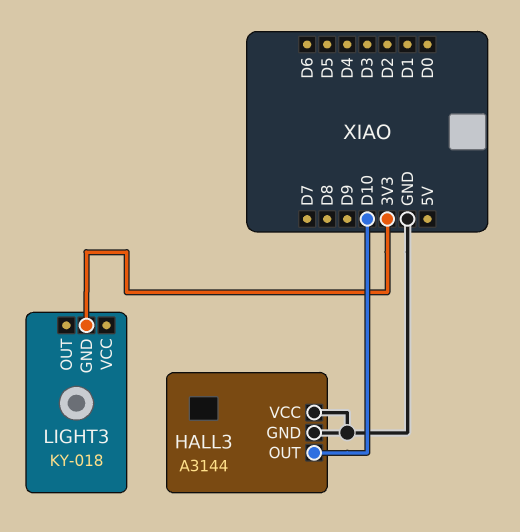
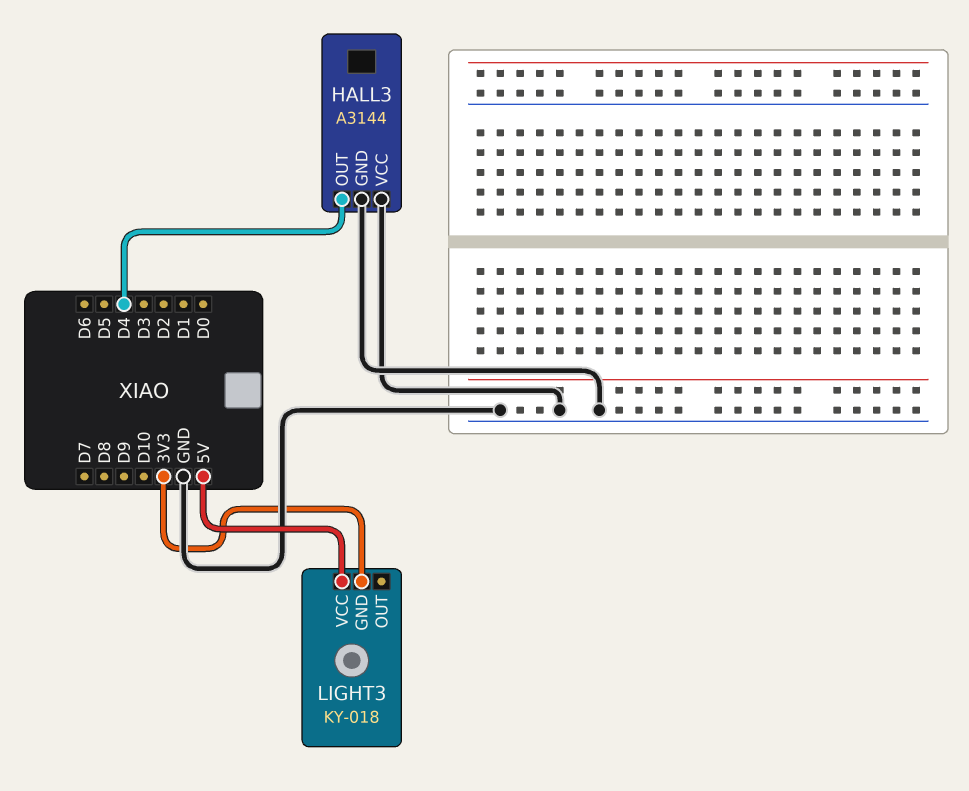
HALL3 pin OUT: D10 -> D4
LIGHT3 pin VCC: none -> 5V

